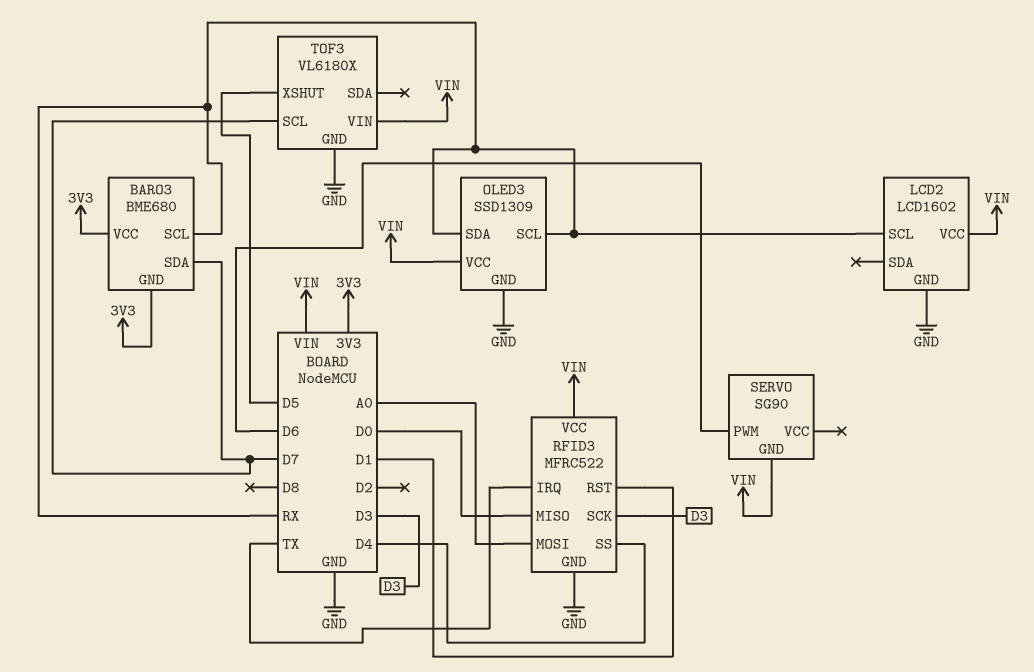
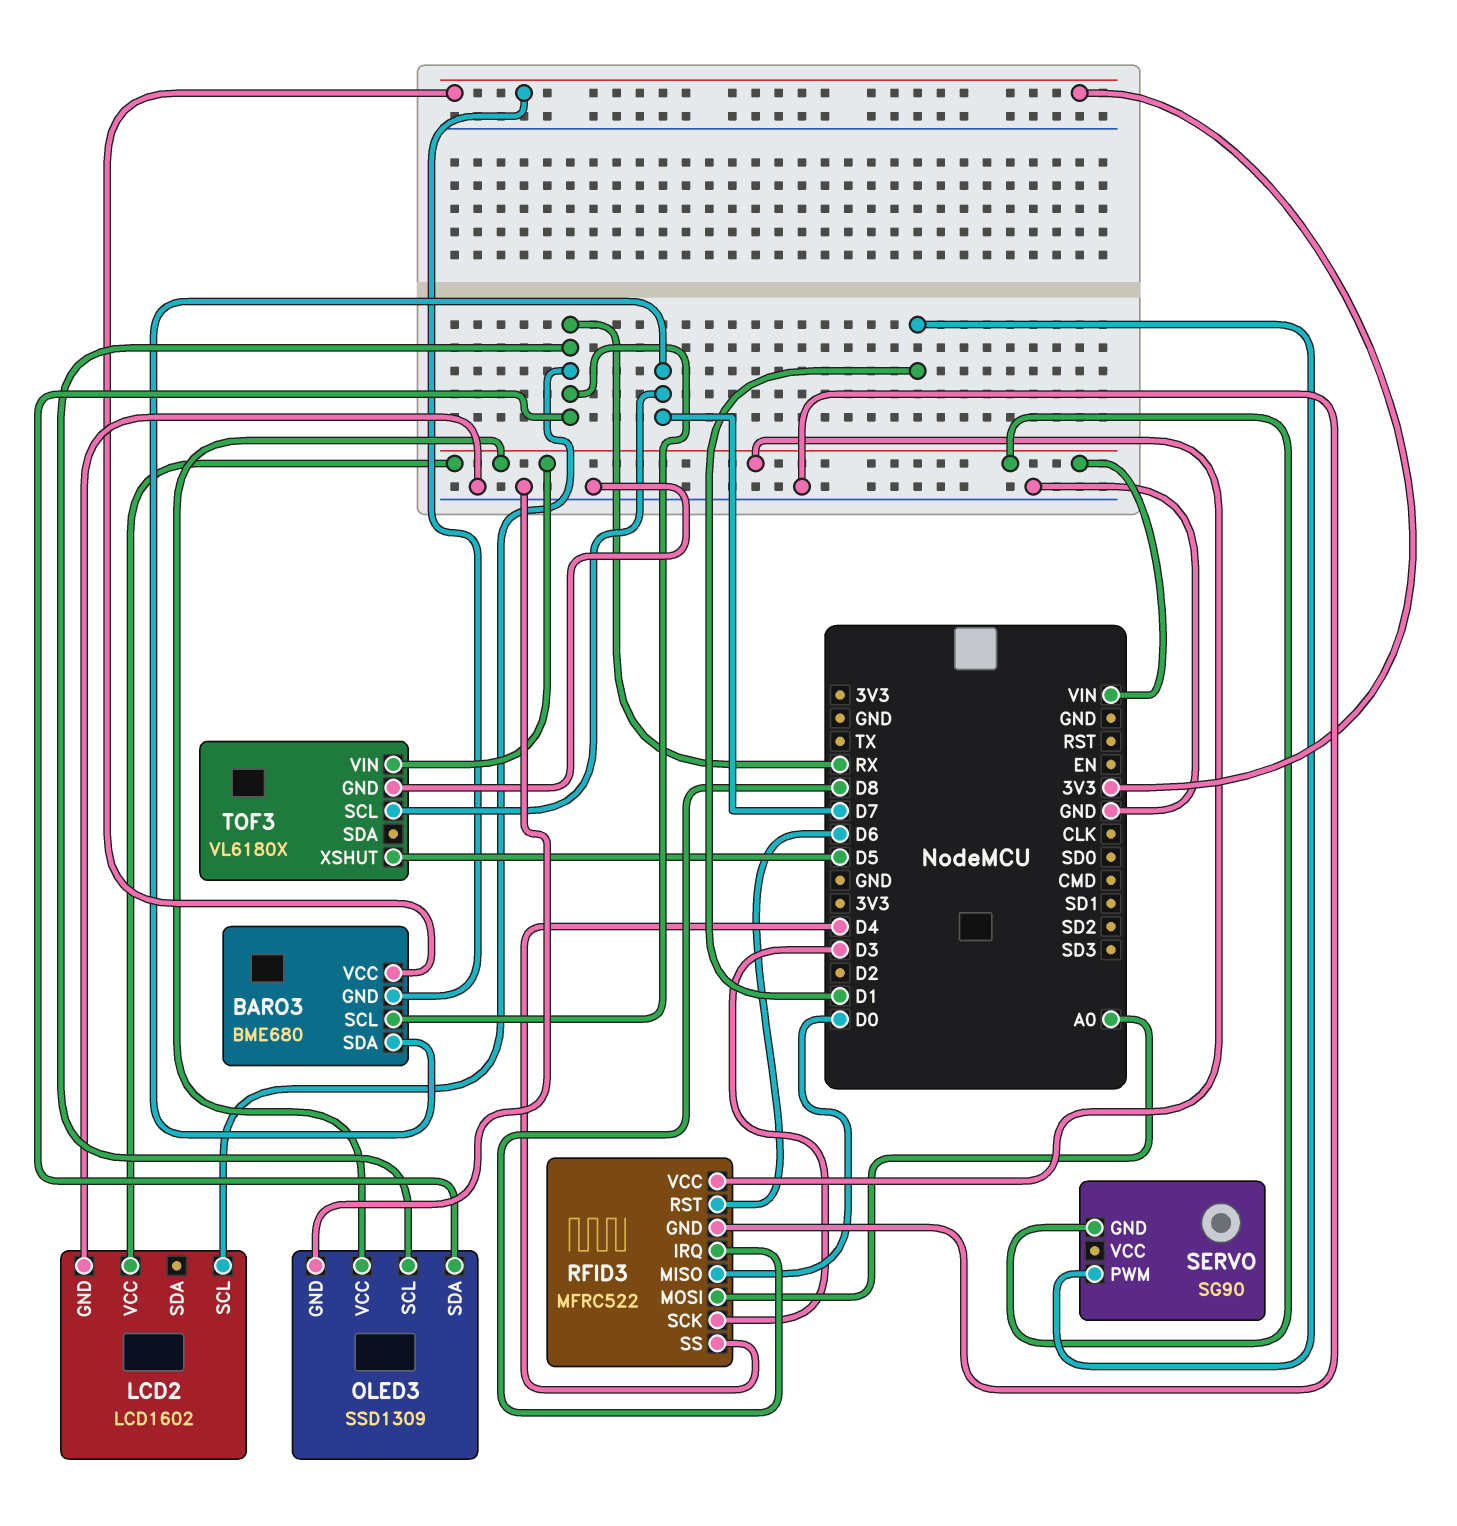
RFID3 pin IRQ: TX -> D8
RFID3 pin RST: D1 -> D6
SERVO pin PWM: D6 -> D1

